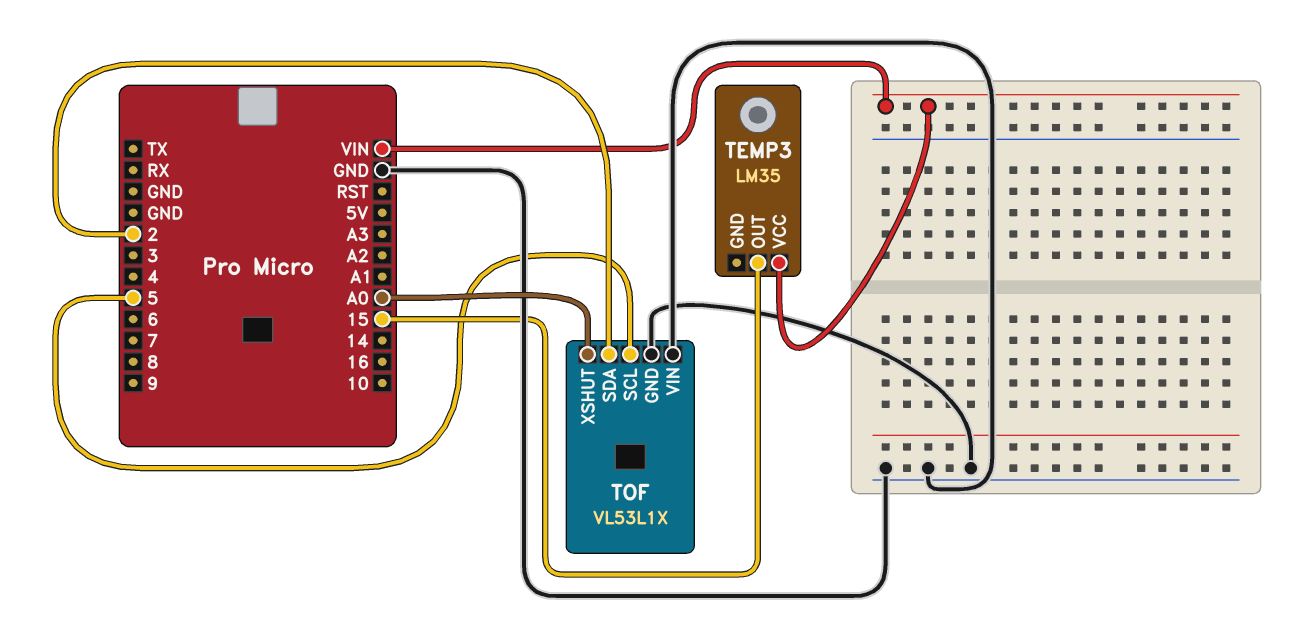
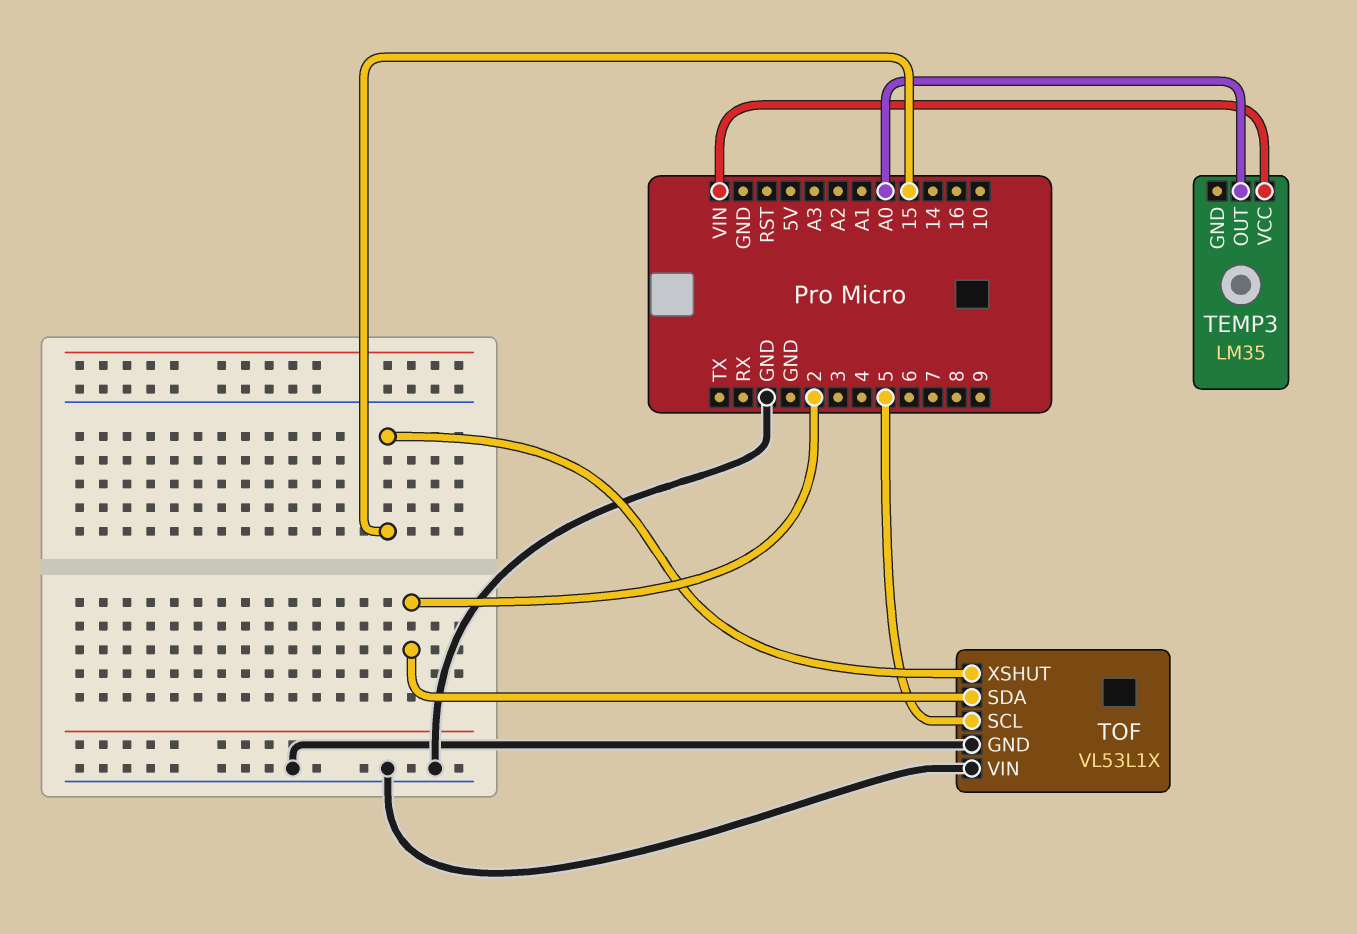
TEMP3 pin OUT: 15 -> A0
TOF pin XSHUT: A0 -> 15

